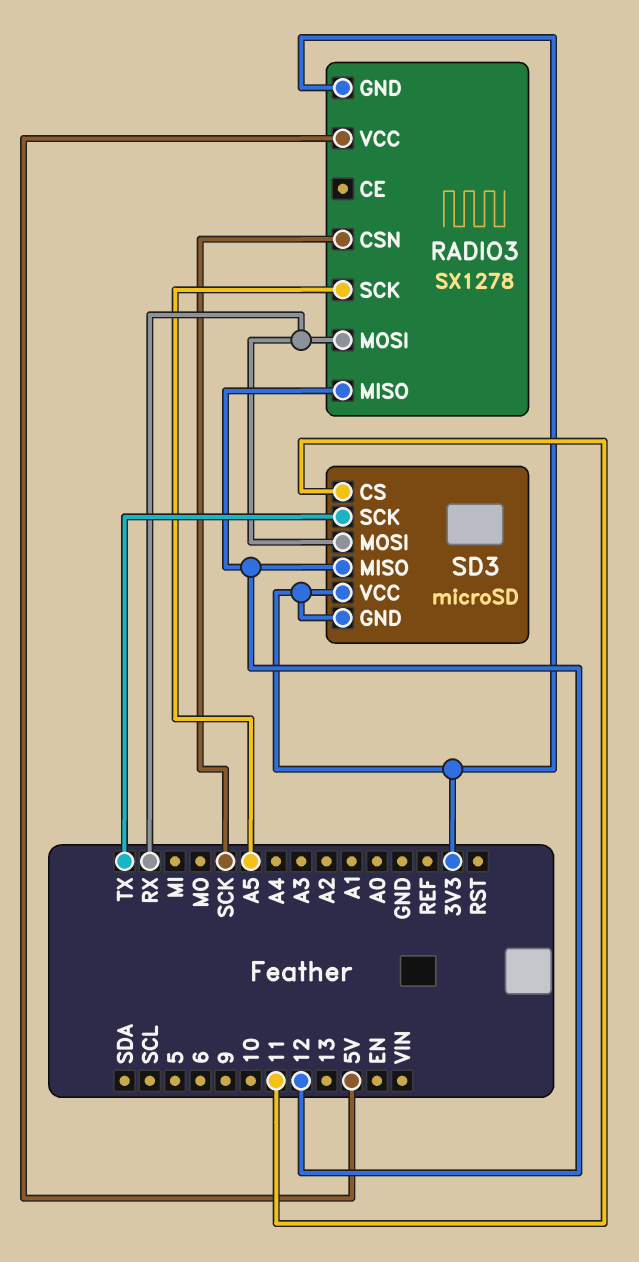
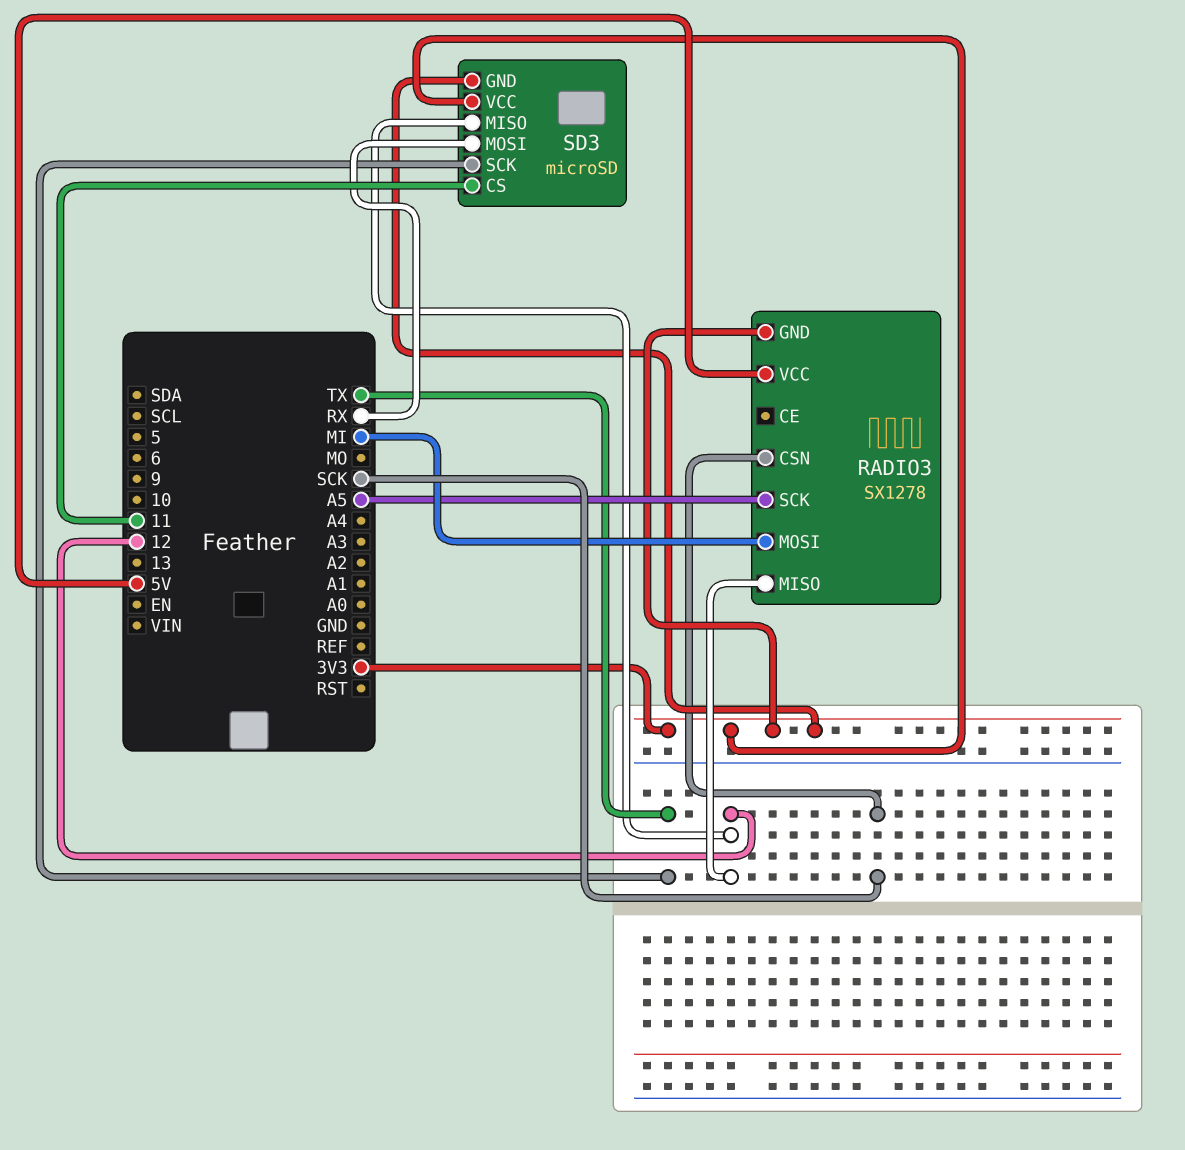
RADIO3 pin MOSI: RX -> MI

